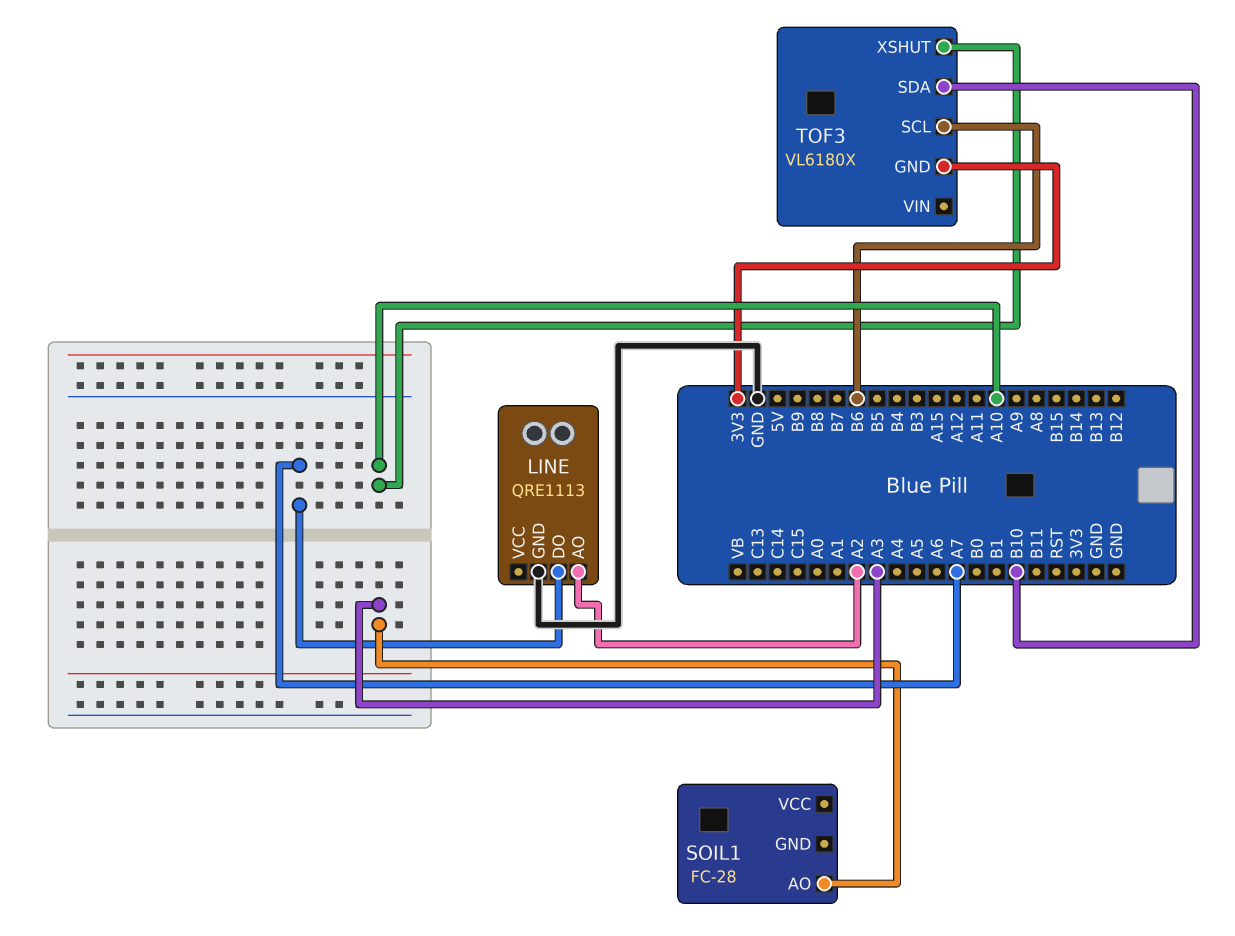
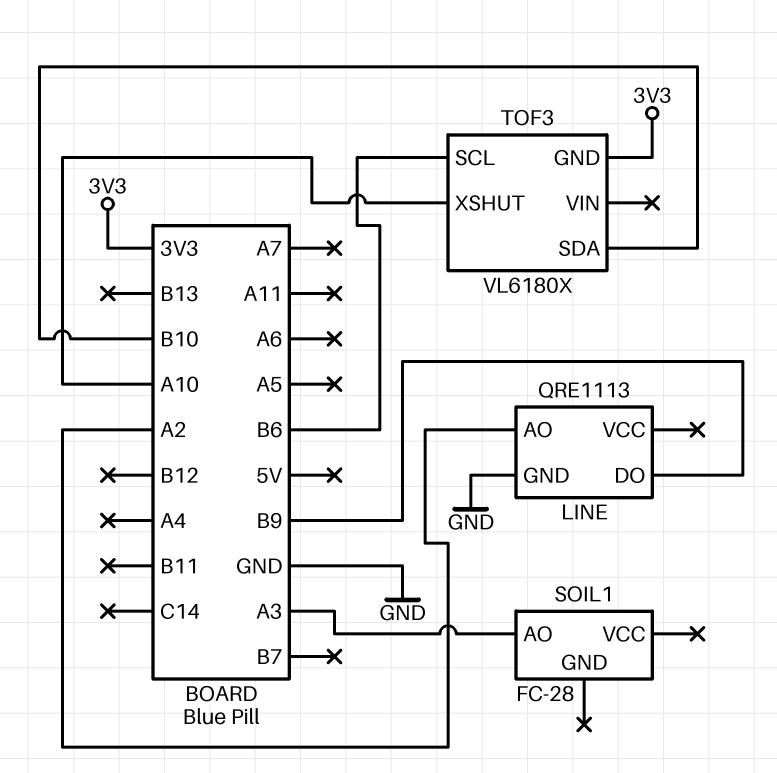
LINE pin DO: A7 -> B9

